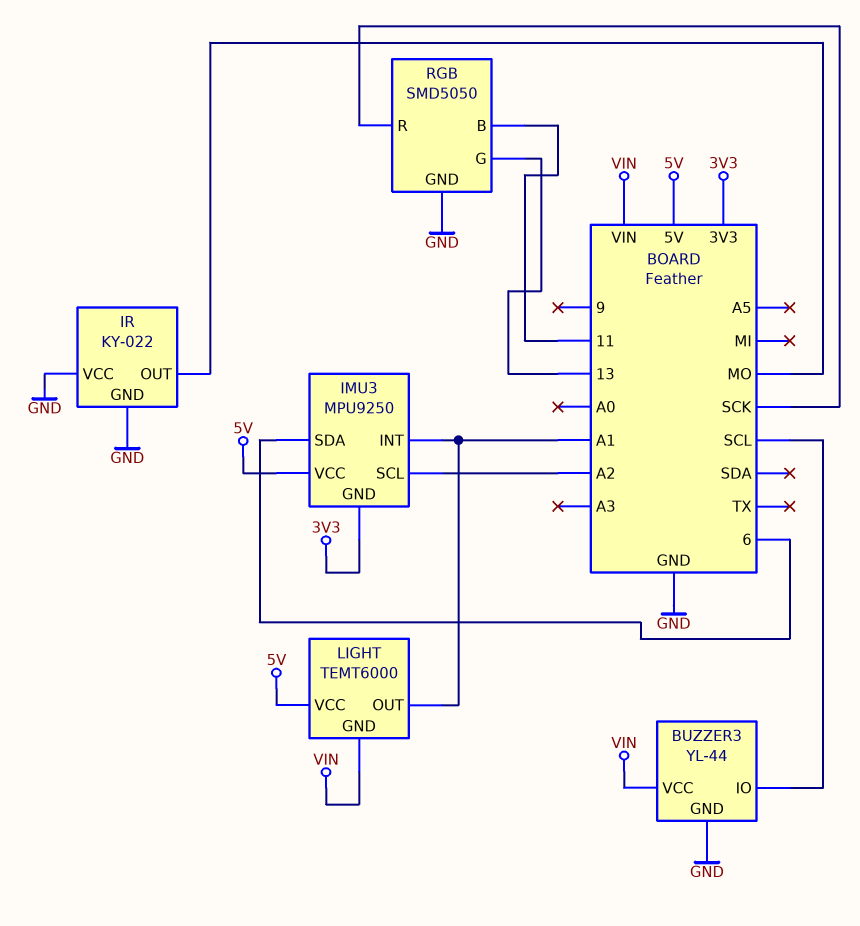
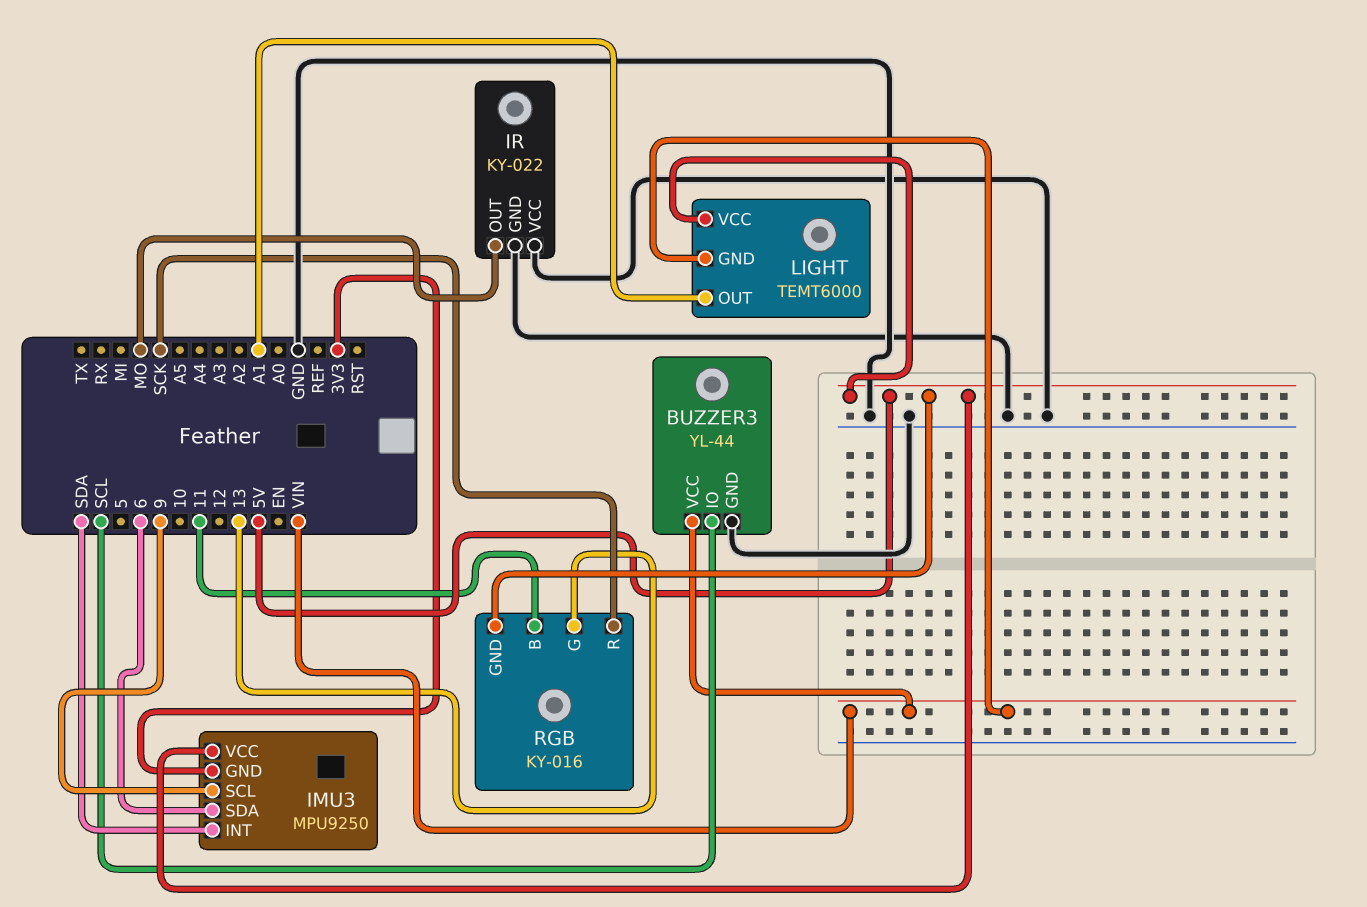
IMU3 pin INT: A1 -> SDA
IMU3 pin SCL: A2 -> 9
RGB: SMD5050 -> KY-016
RGB pin GND: GND -> 5V

